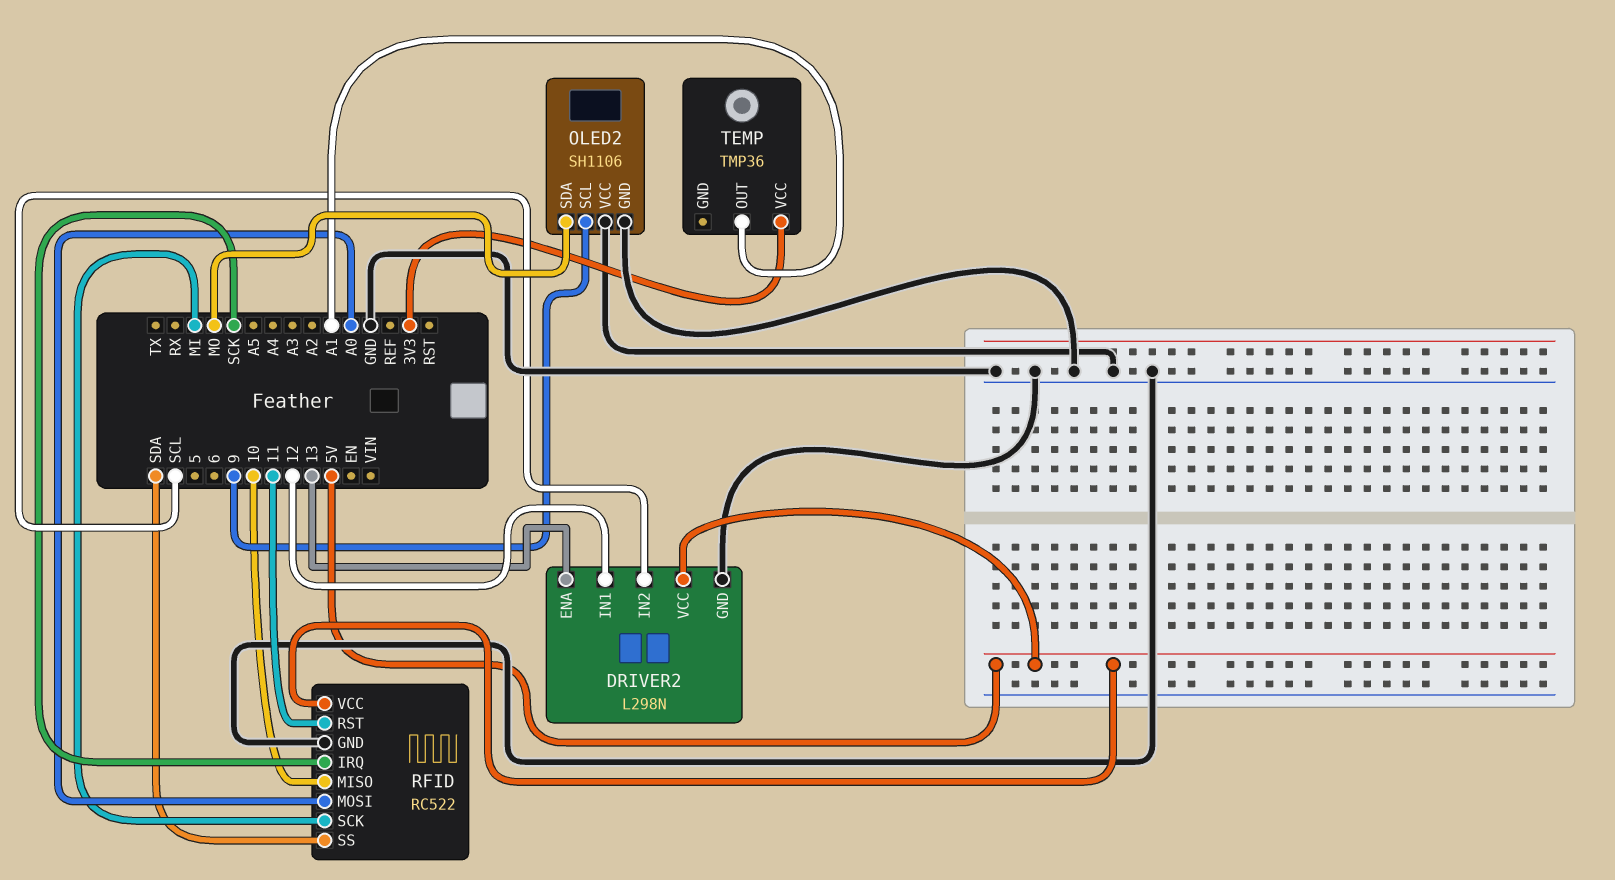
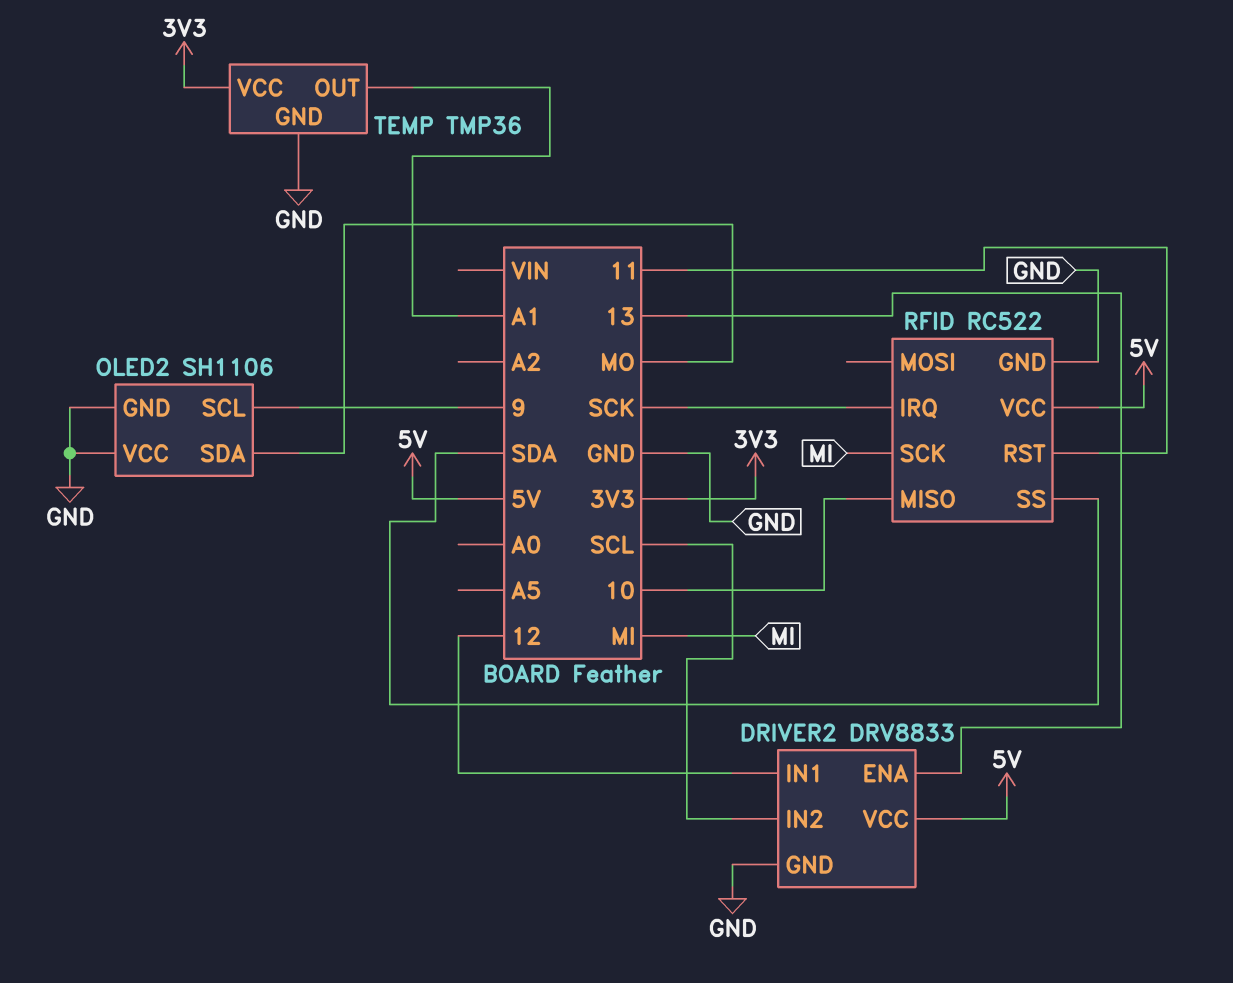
DRIVER2: L298N -> DRV8833
RFID pin MOSI: A0 -> none
TEMP pin GND: none -> GND

